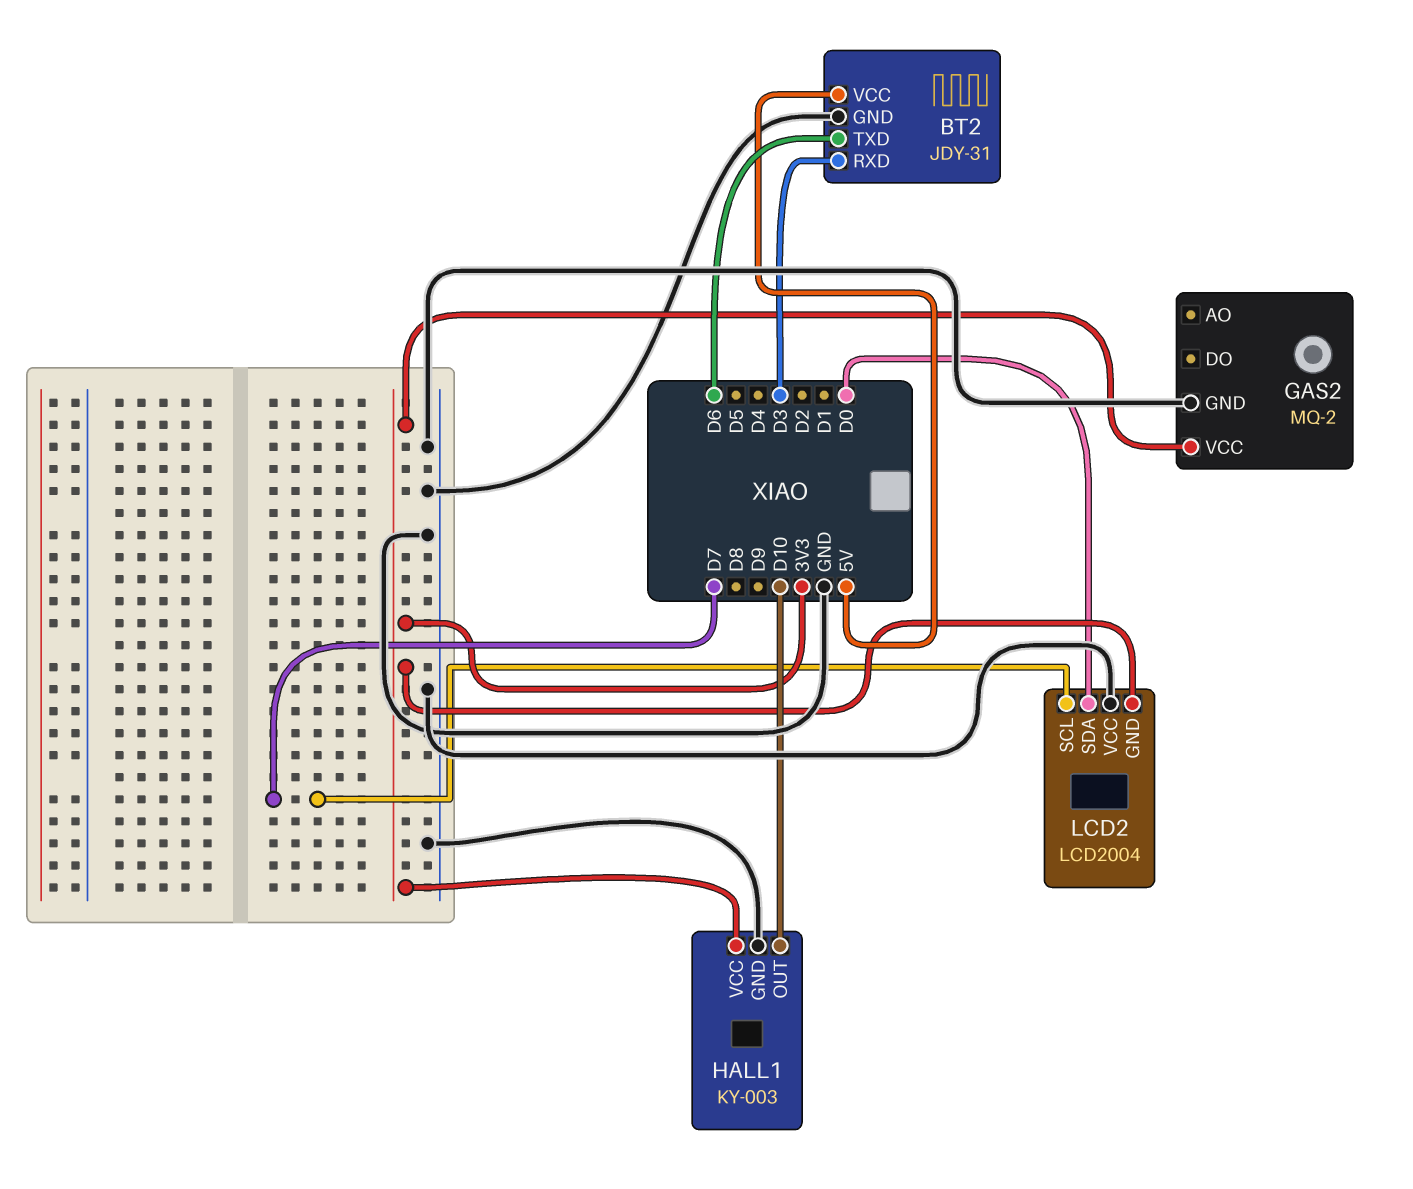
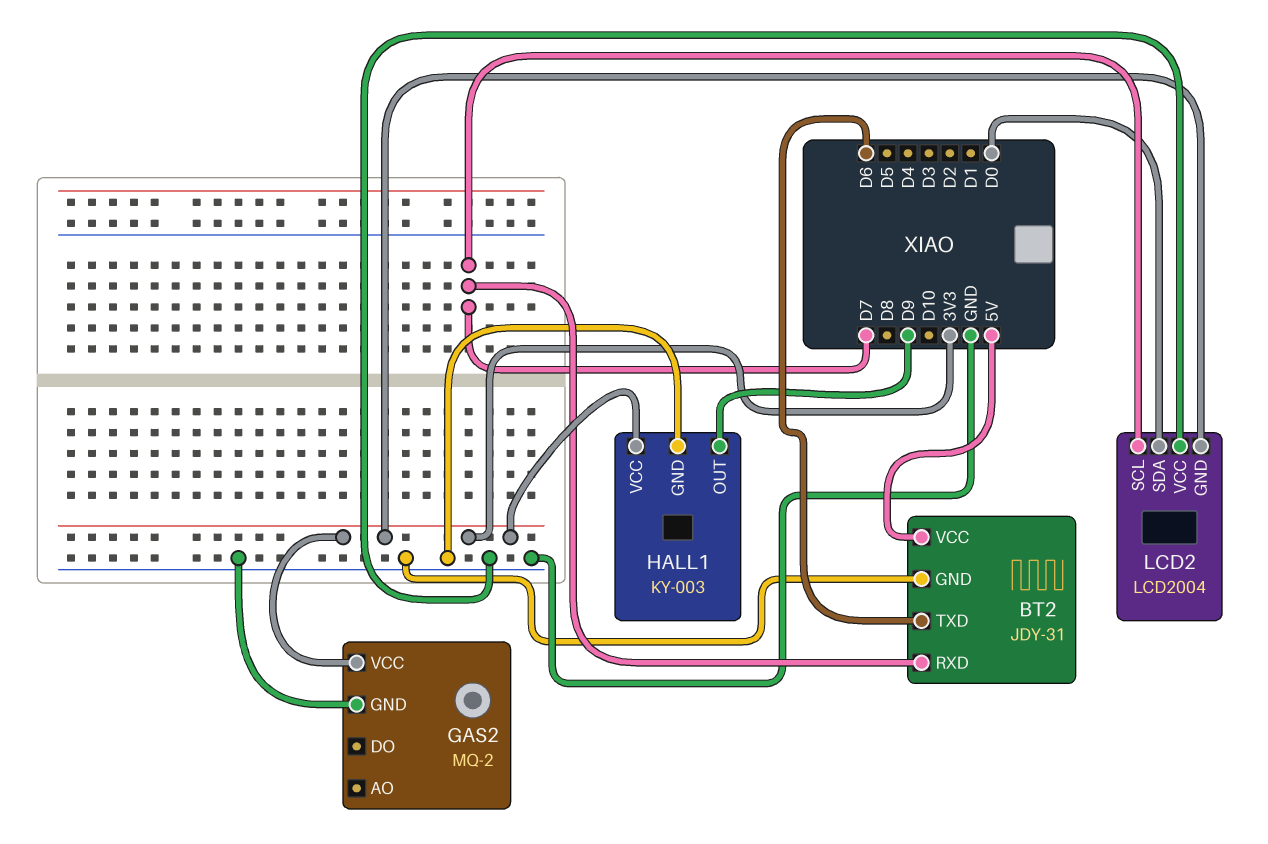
BT2 pin RXD: D3 -> D7
HALL1 pin OUT: D10 -> D9

